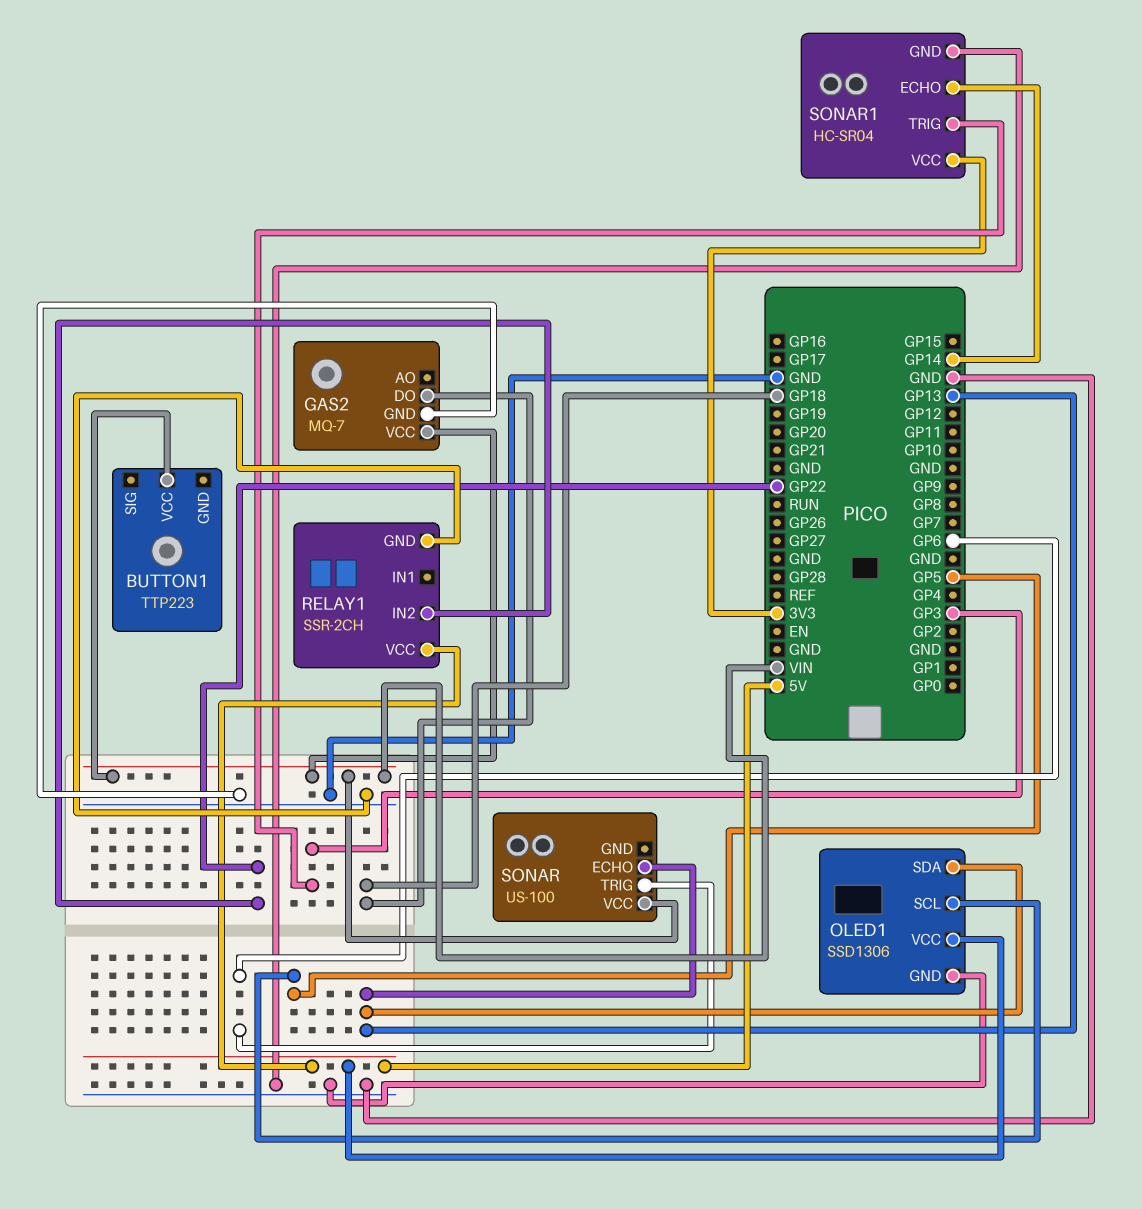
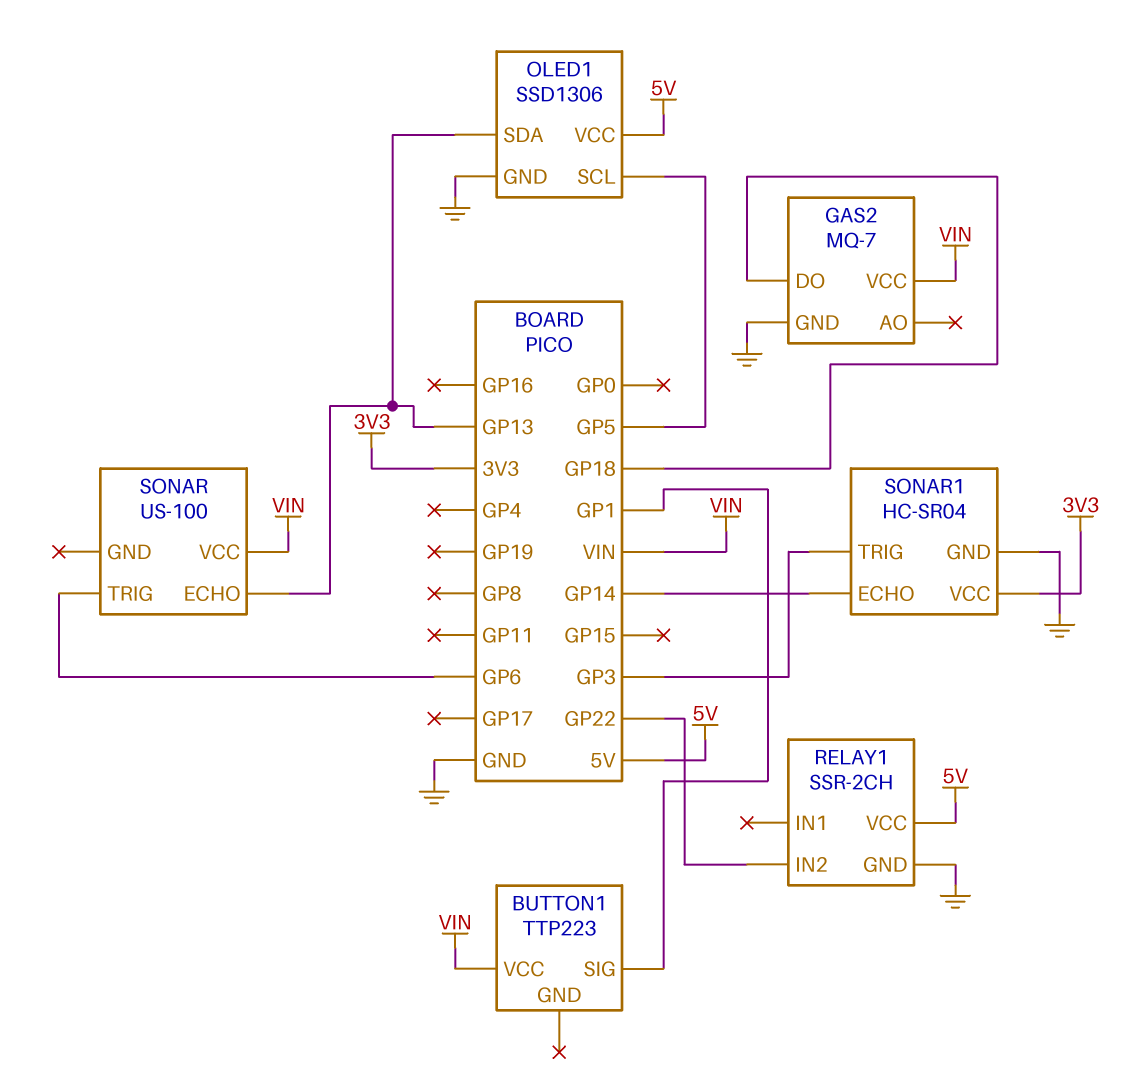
BUTTON1 pin SIG: none -> GP1

